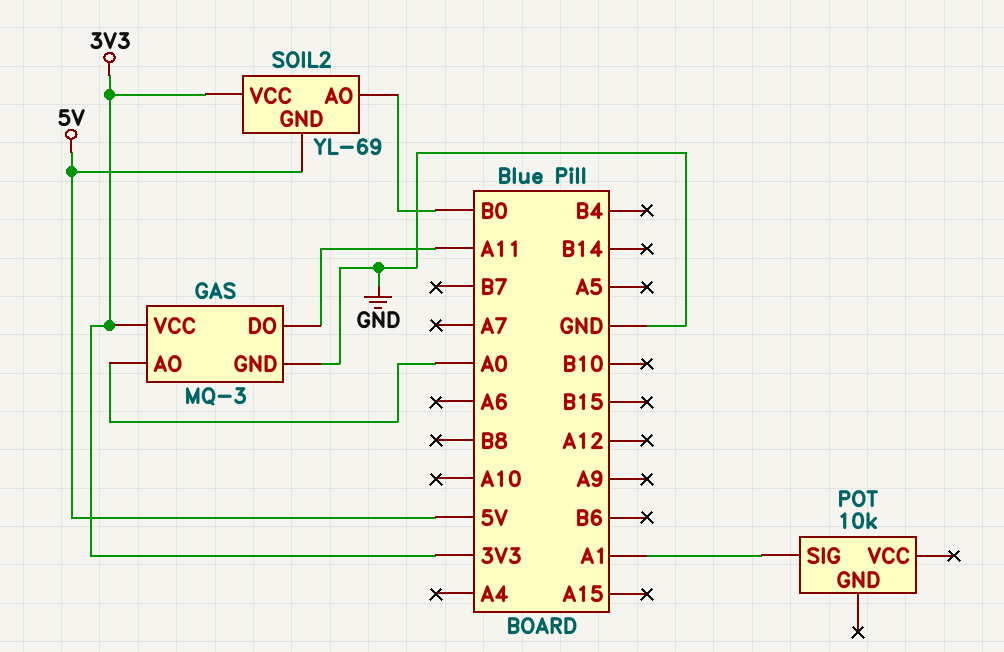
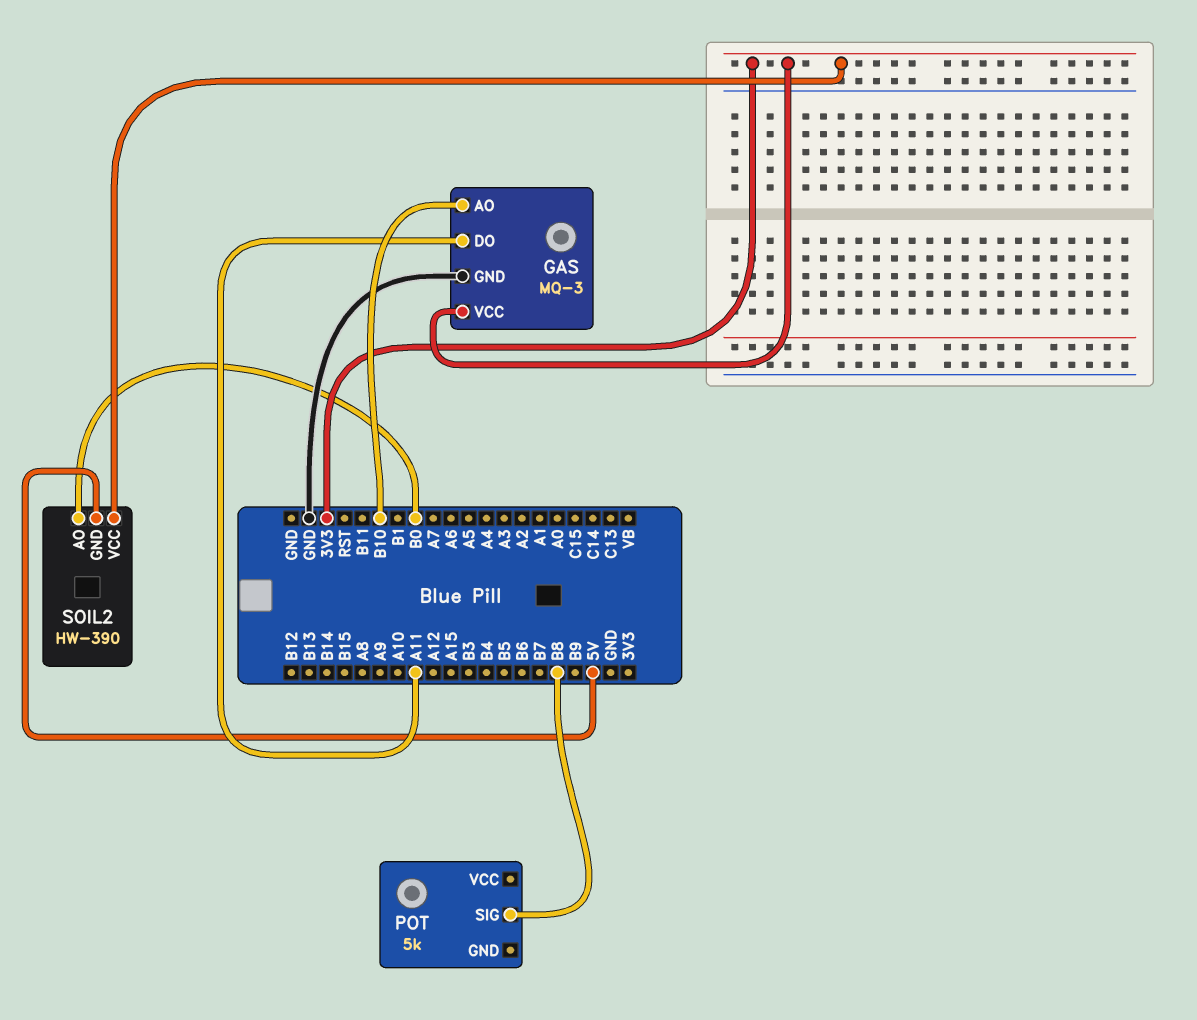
GAS pin AO: A0 -> B10
POT: 10k -> 5k
POT pin SIG: A1 -> B8
SOIL2: YL-69 -> HW-390

